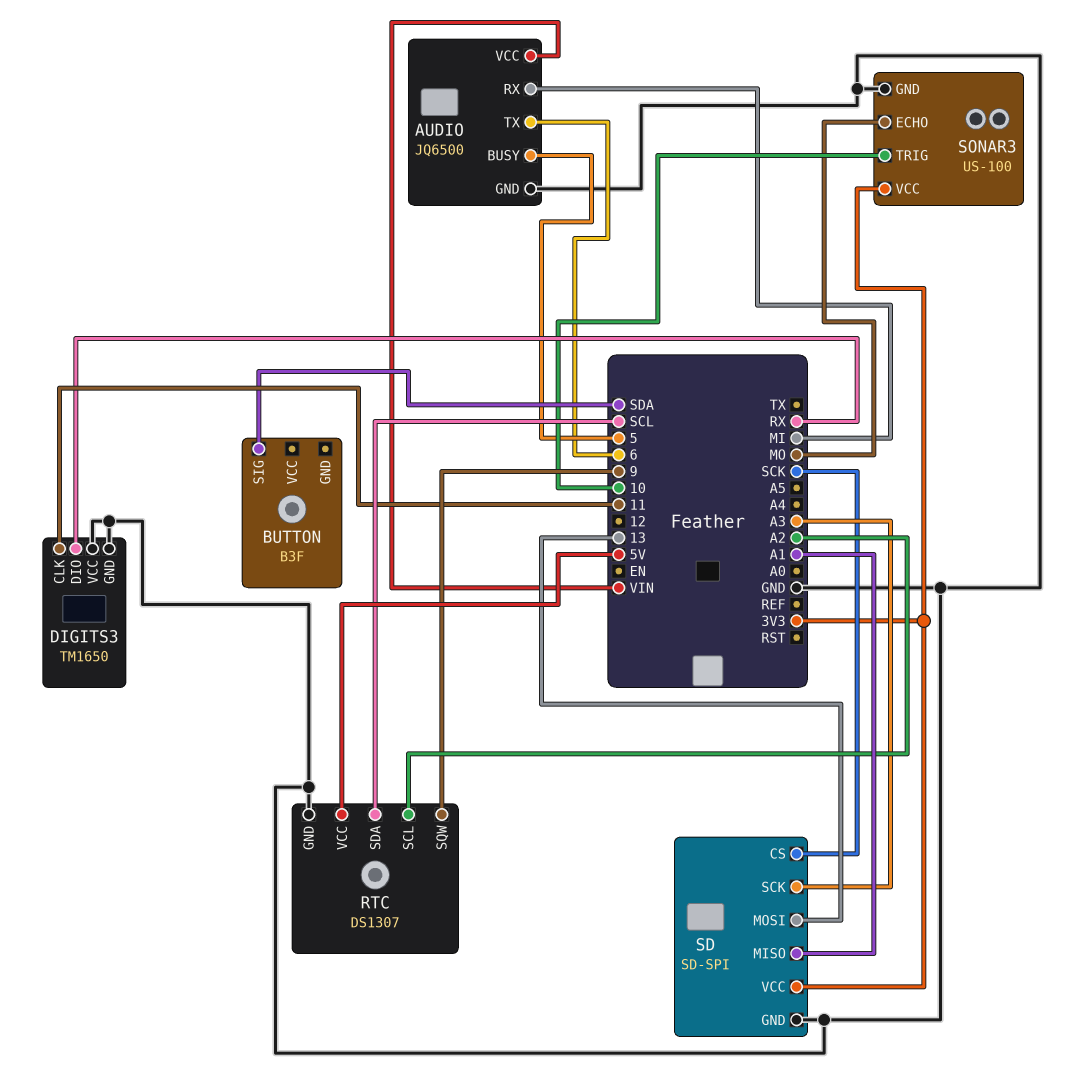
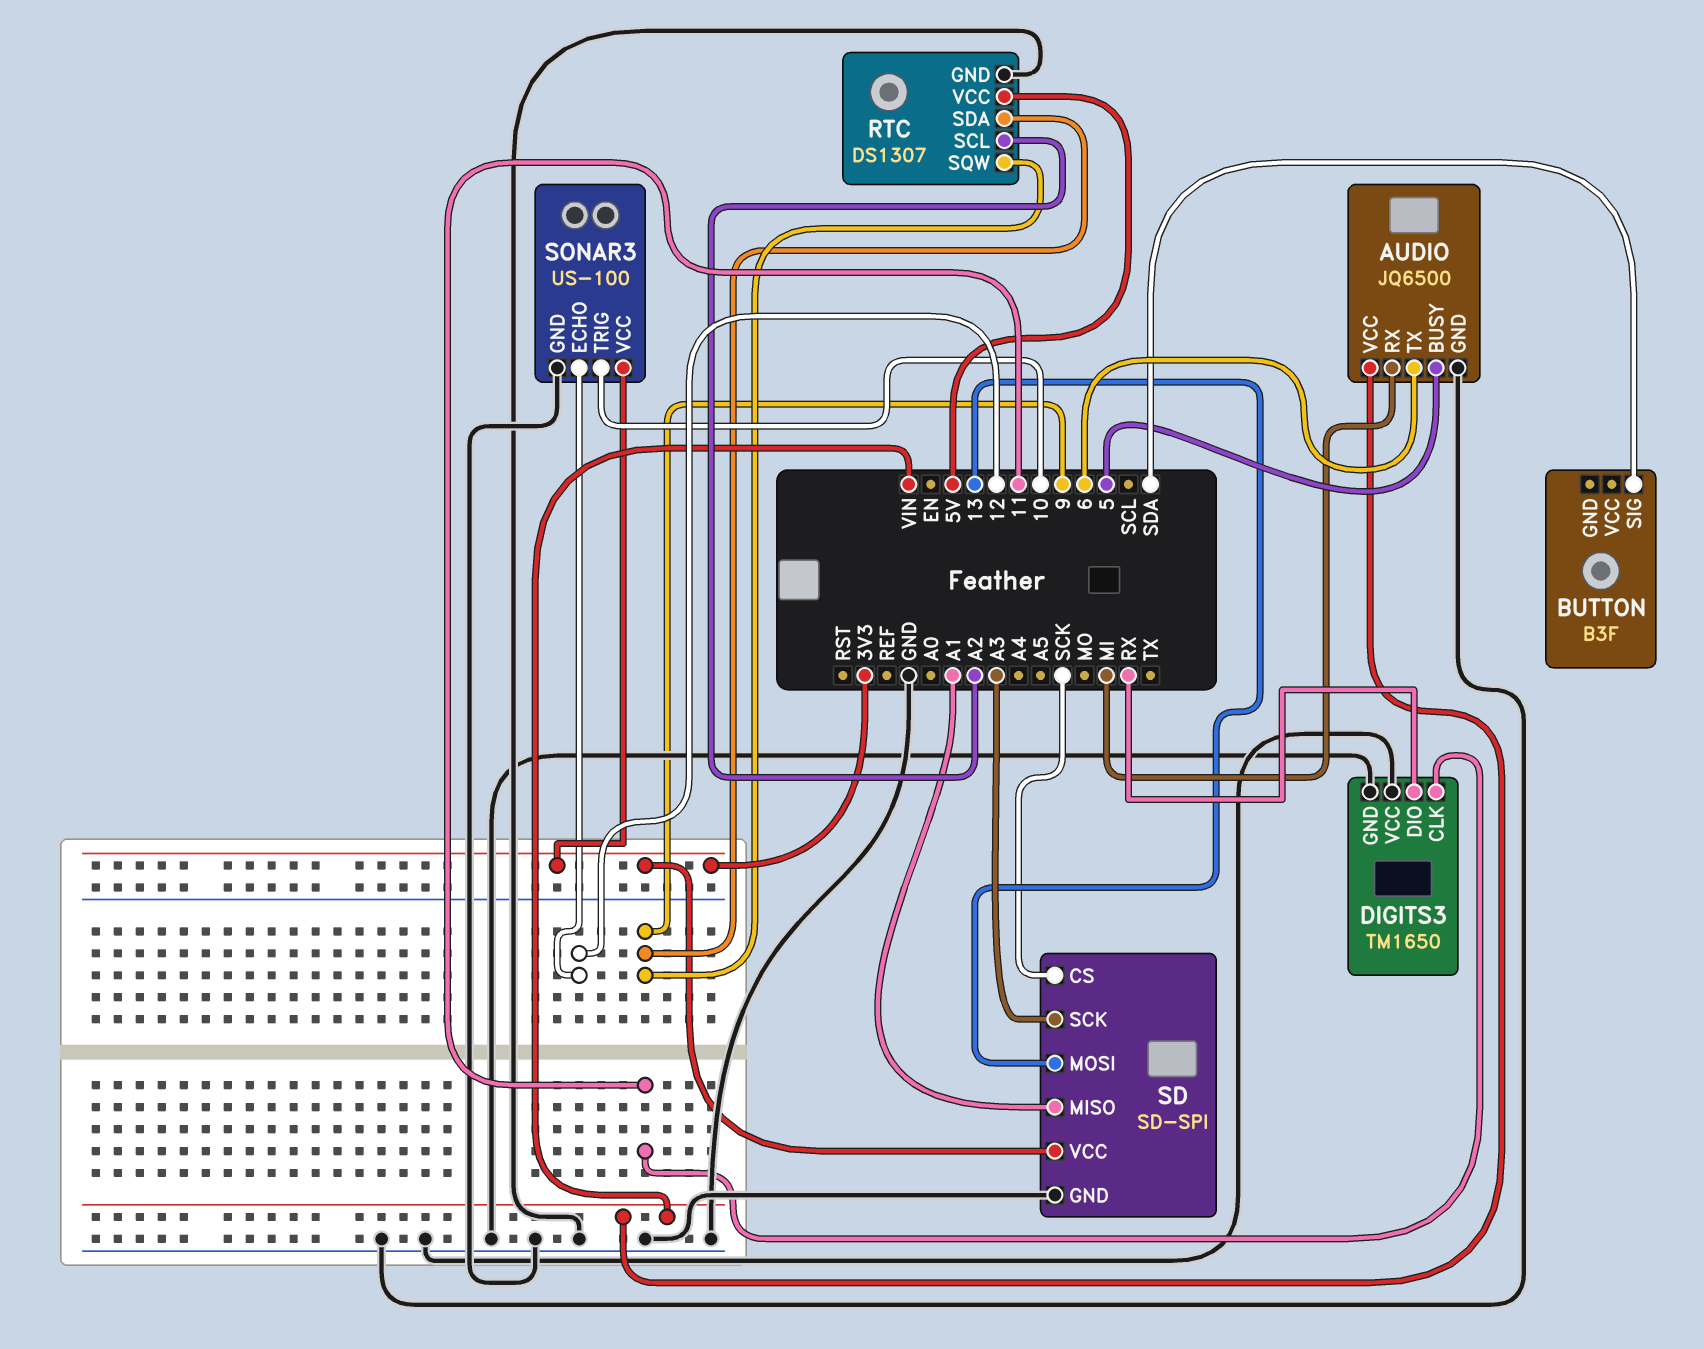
RTC pin SDA: SCL -> 9
SONAR3 pin ECHO: MO -> 12

